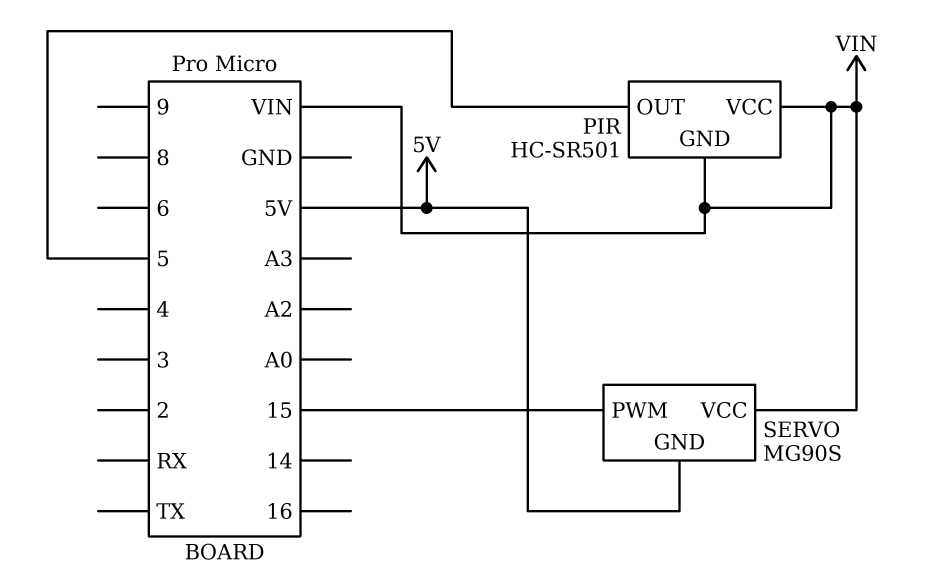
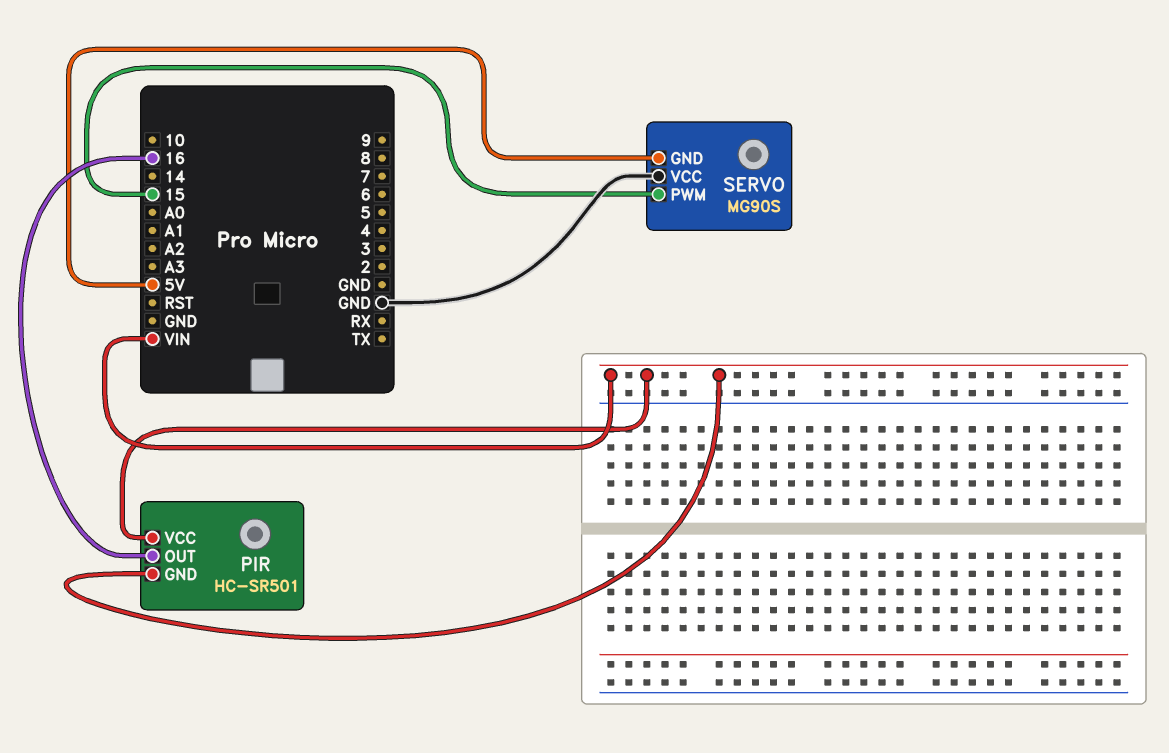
PIR pin OUT: 5 -> 16
SERVO pin VCC: VIN -> GND

